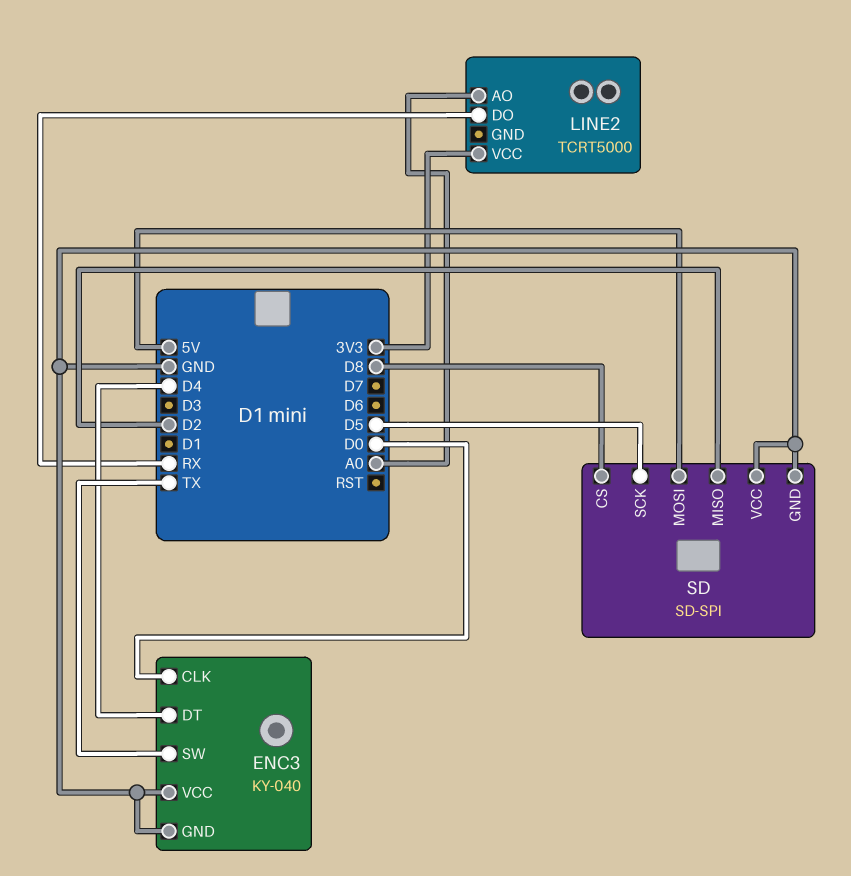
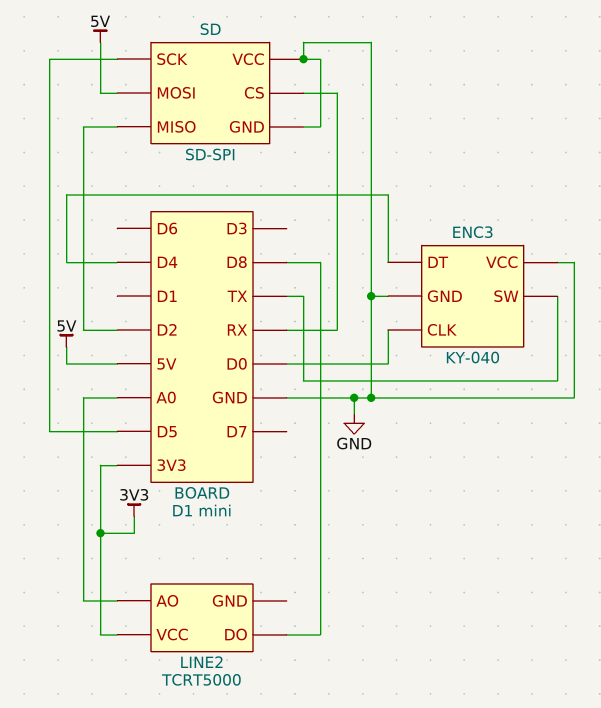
LINE2 pin DO: RX -> D8
SD pin CS: D8 -> RX

